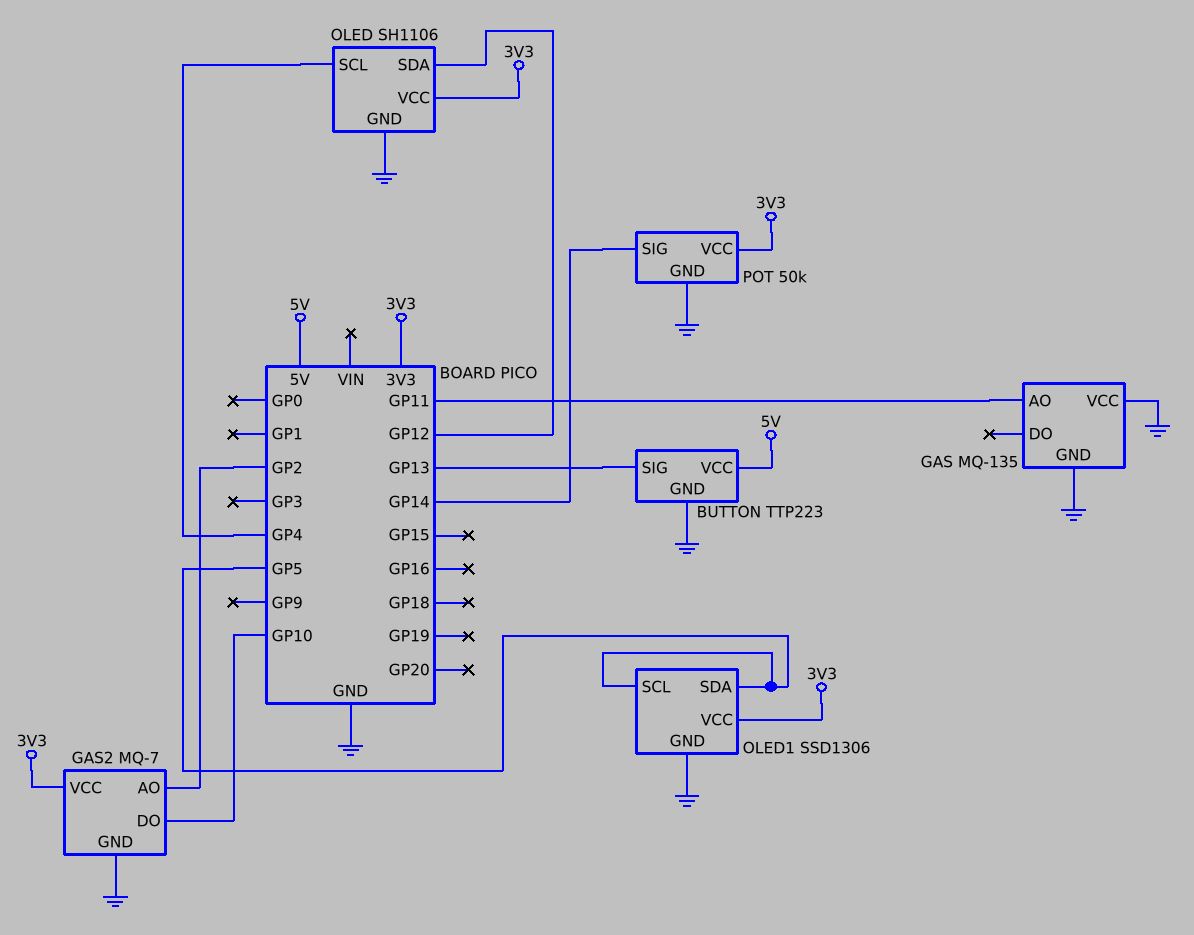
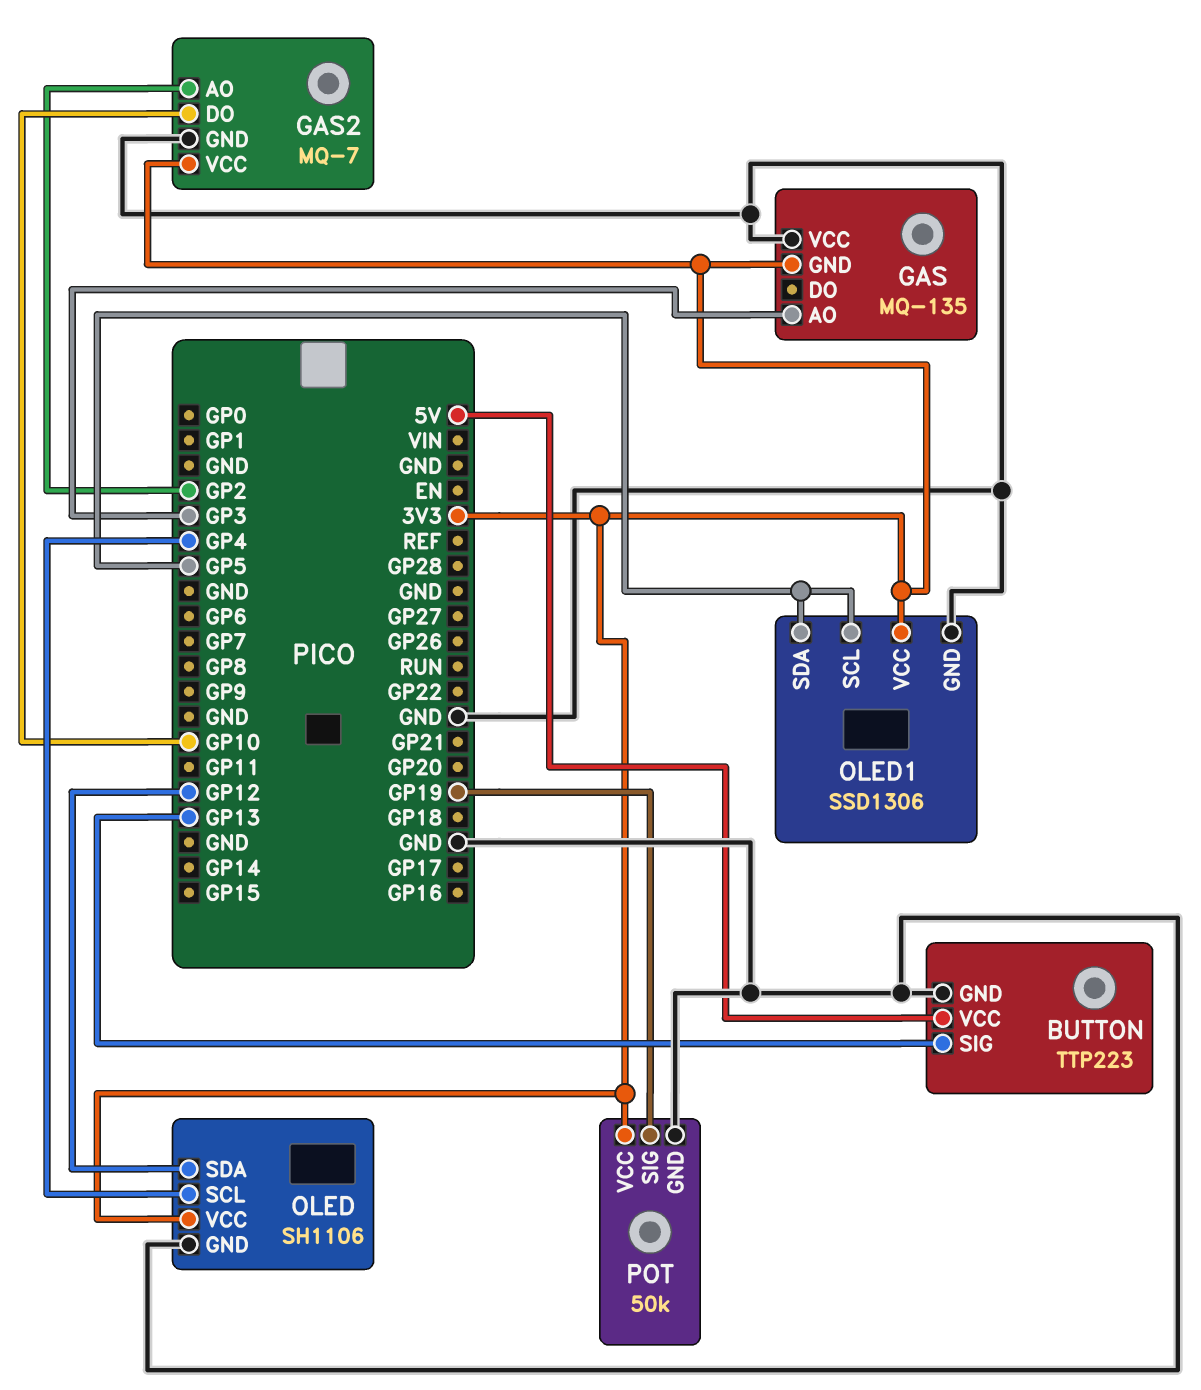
GAS pin AO: GP11 -> GP3
GAS pin GND: GND -> 3V3
POT pin SIG: GP14 -> GP19

